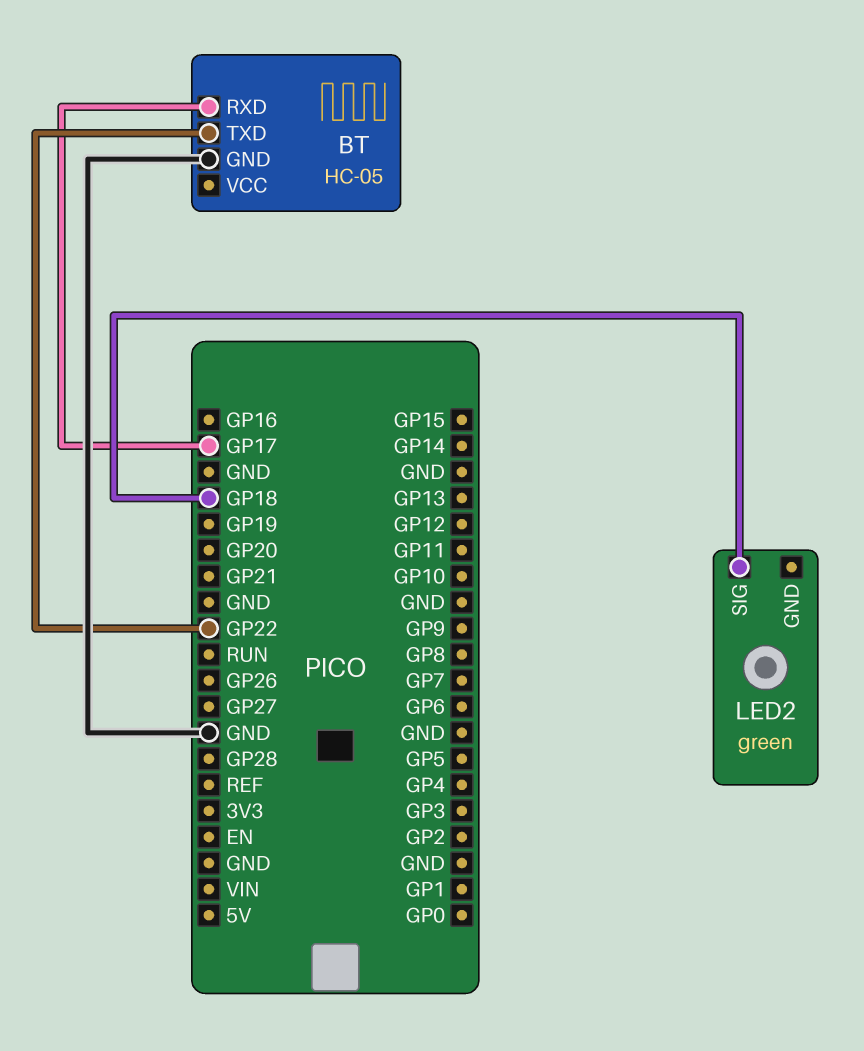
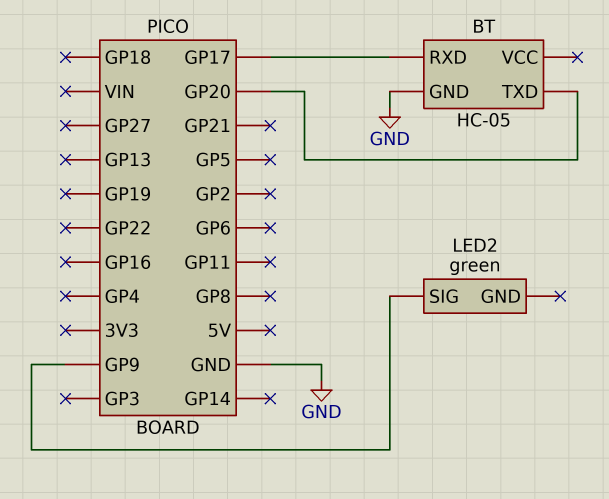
BT pin TXD: GP22 -> GP20
LED2 pin SIG: GP18 -> GP9

